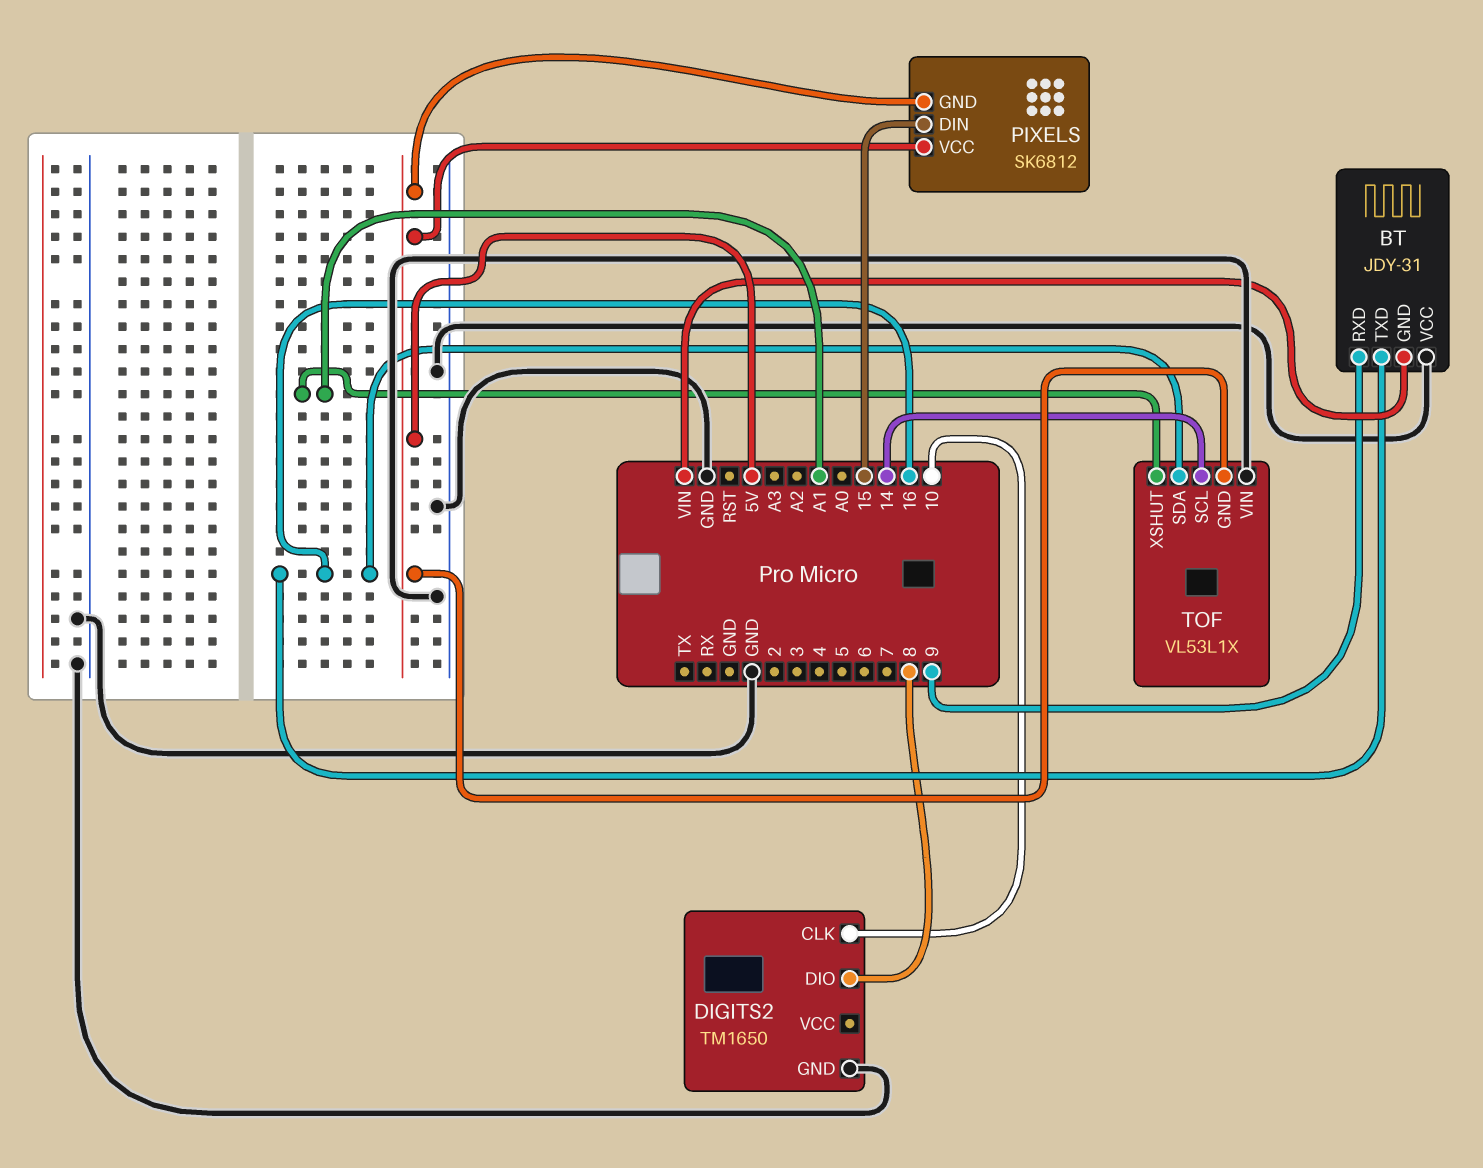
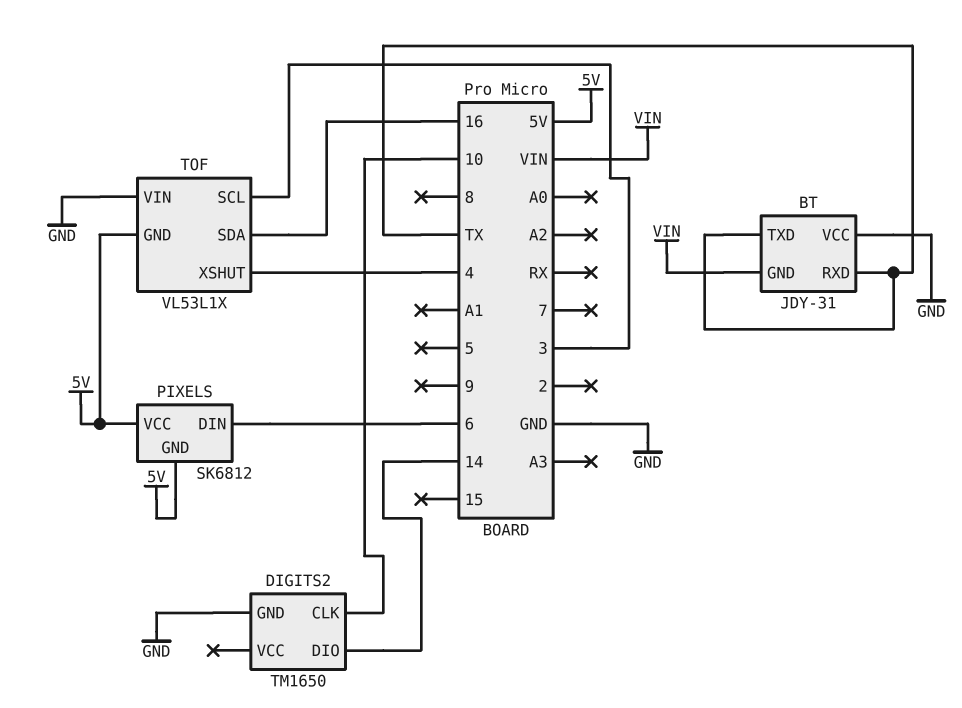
BT pin RXD: 9 -> TX
BT pin TXD: 16 -> TX
DIGITS2 pin DIO: 8 -> 14
PIXELS pin DIN: 15 -> 6
TOF pin SCL: 14 -> 3
TOF pin XSHUT: A1 -> 4

